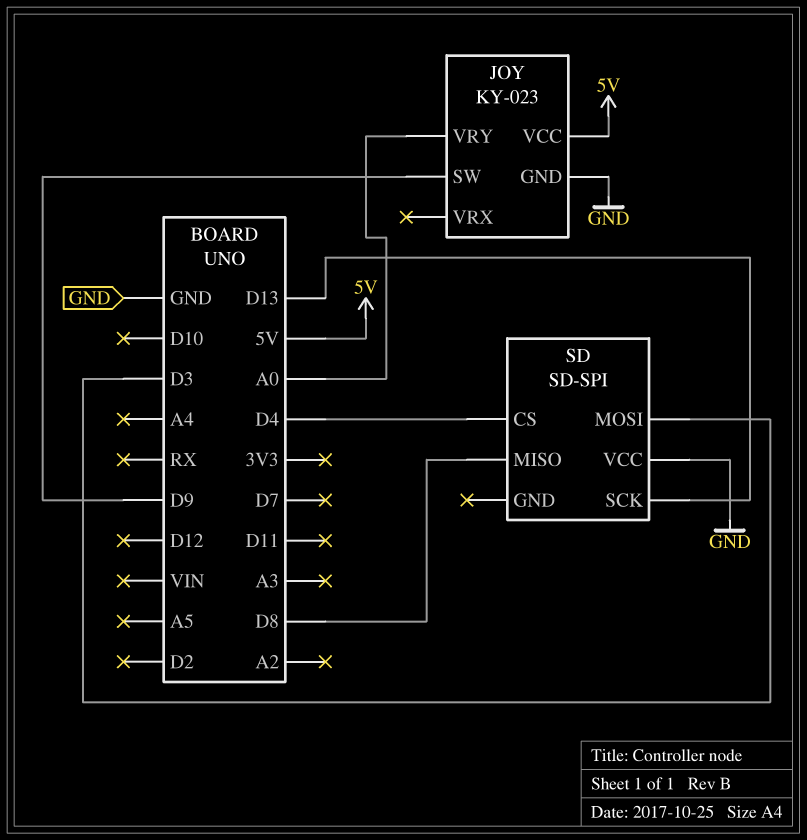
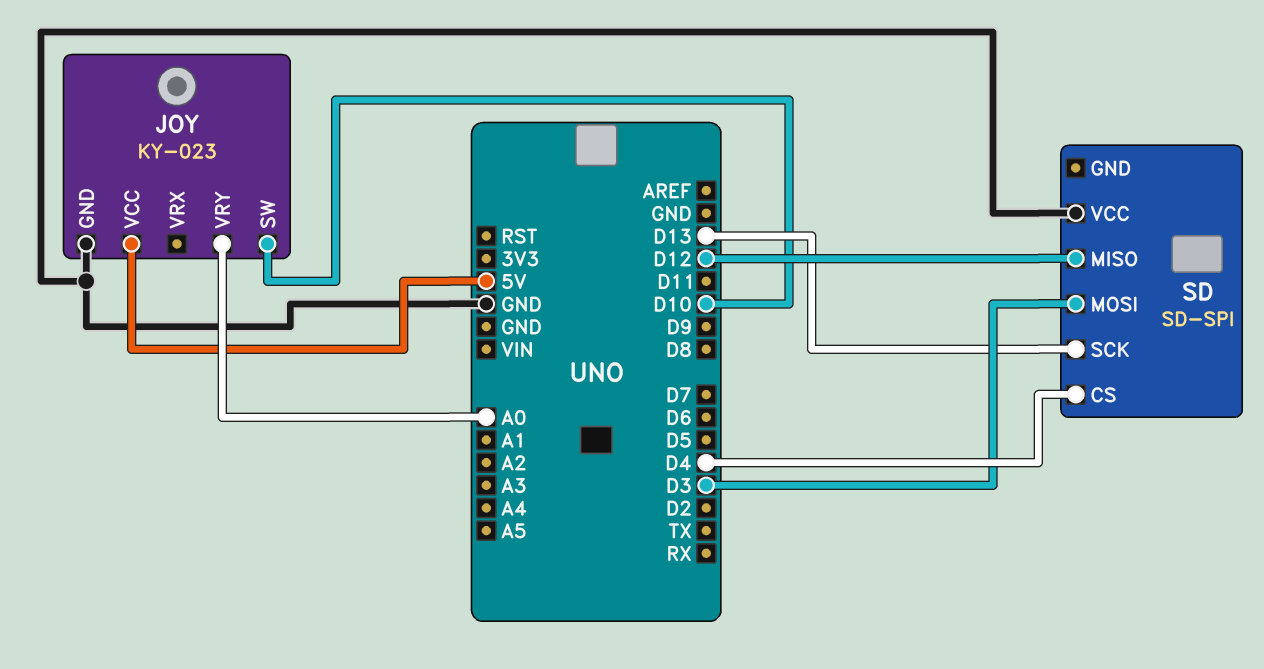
JOY pin SW: D9 -> D10
SD pin MISO: D8 -> D12

